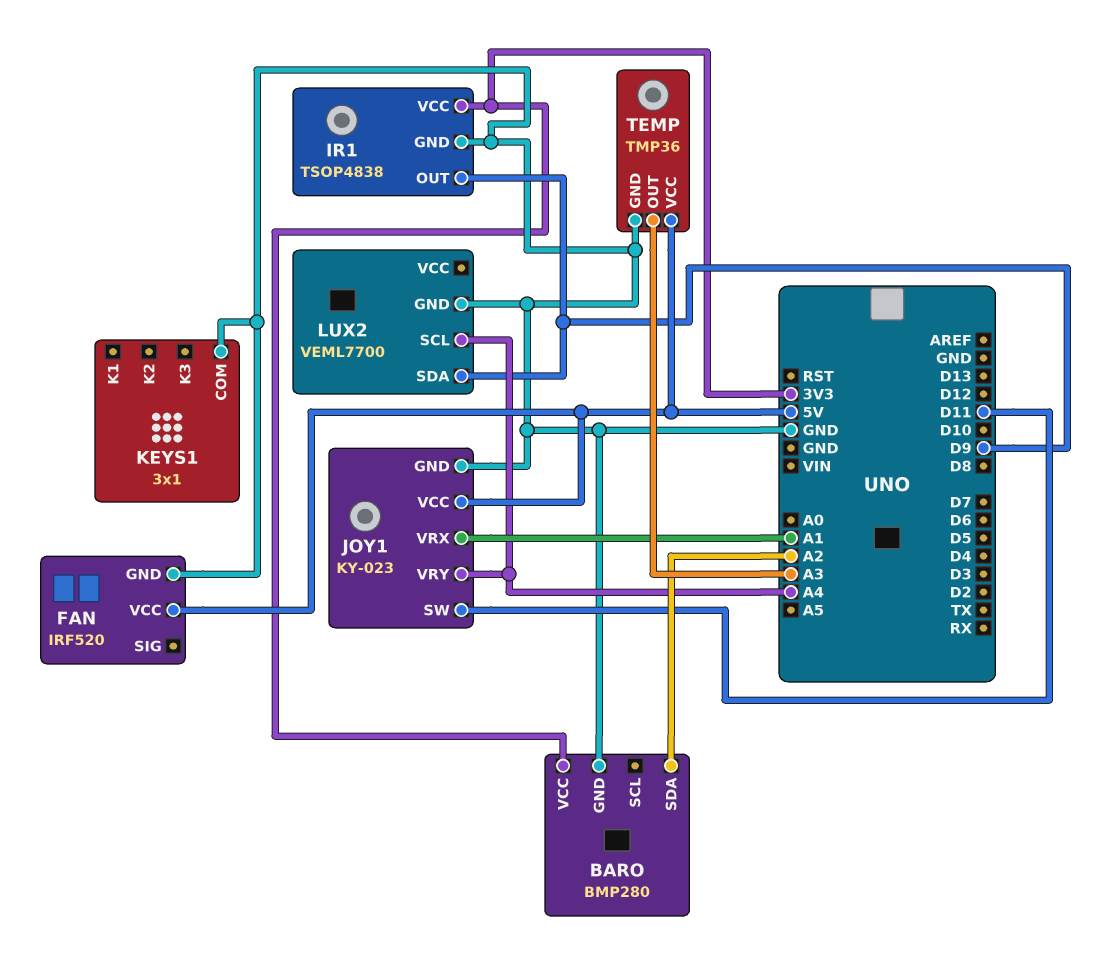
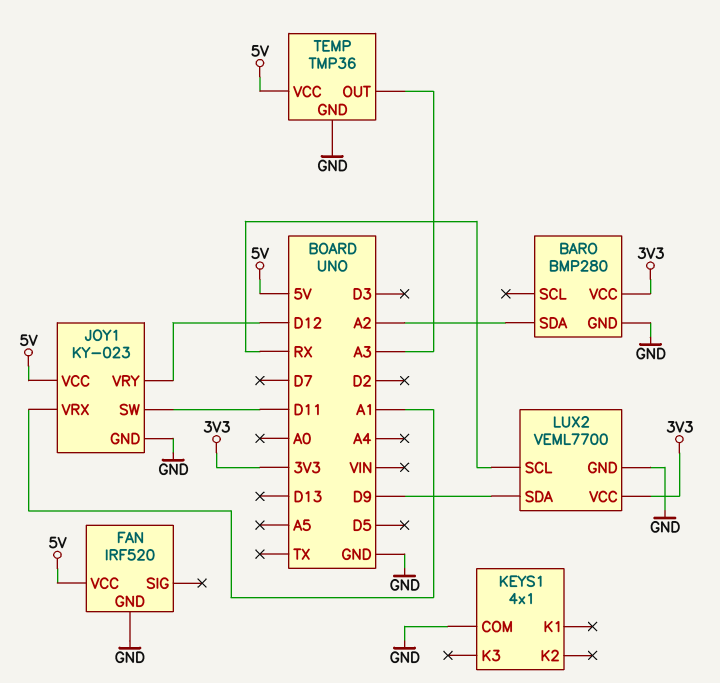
IR1: TSOP4838 -> none
IR1 pin GND: GND -> none
IR1 pin OUT: D9 -> none
IR1 pin VCC: 3V3 -> none
JOY1 pin VRY: A4 -> D12
KEYS1: 3x1 -> 4x1
LUX2 pin SCL: A4 -> RX
LUX2 pin VCC: none -> 3V3

